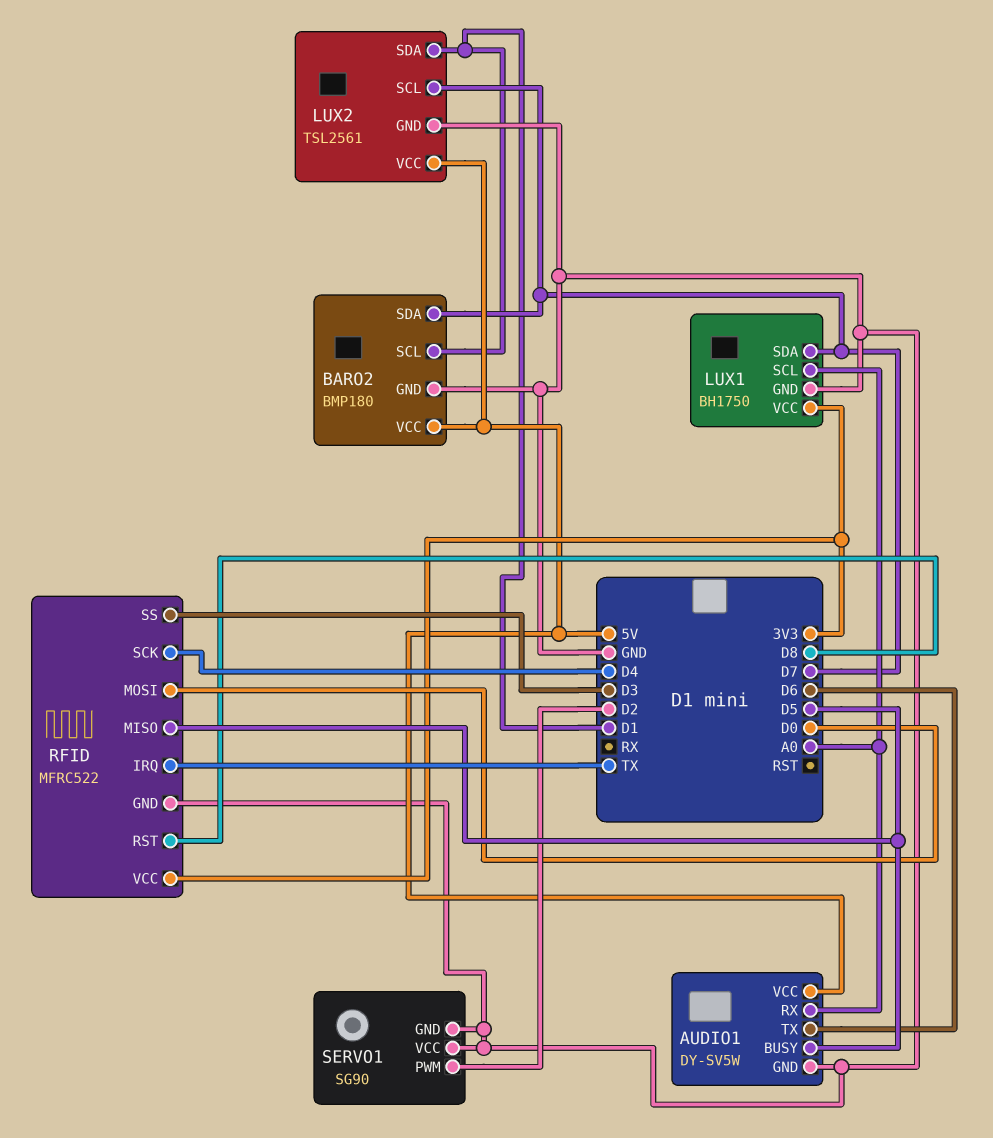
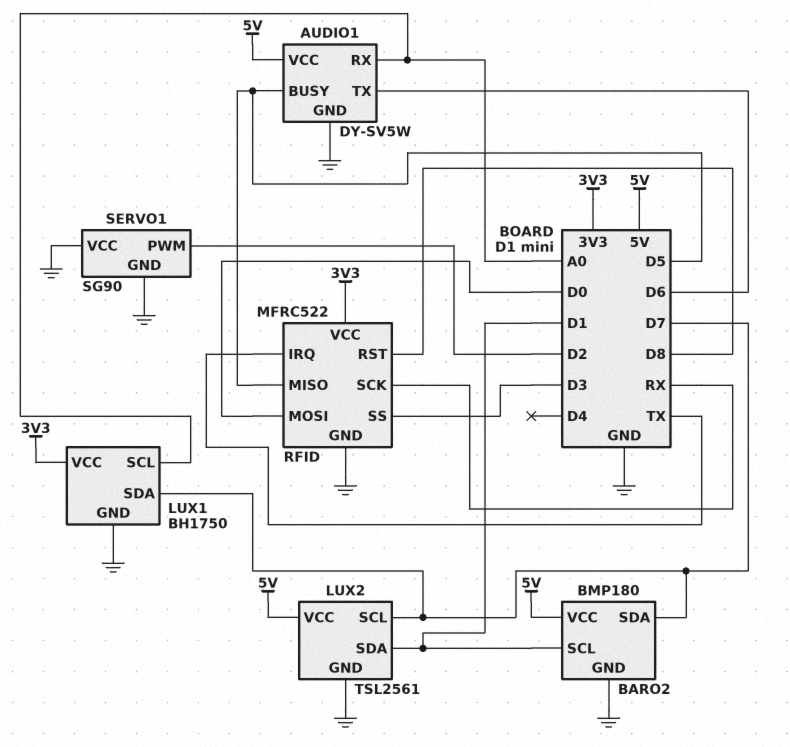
RFID pin SCK: D4 -> RX

